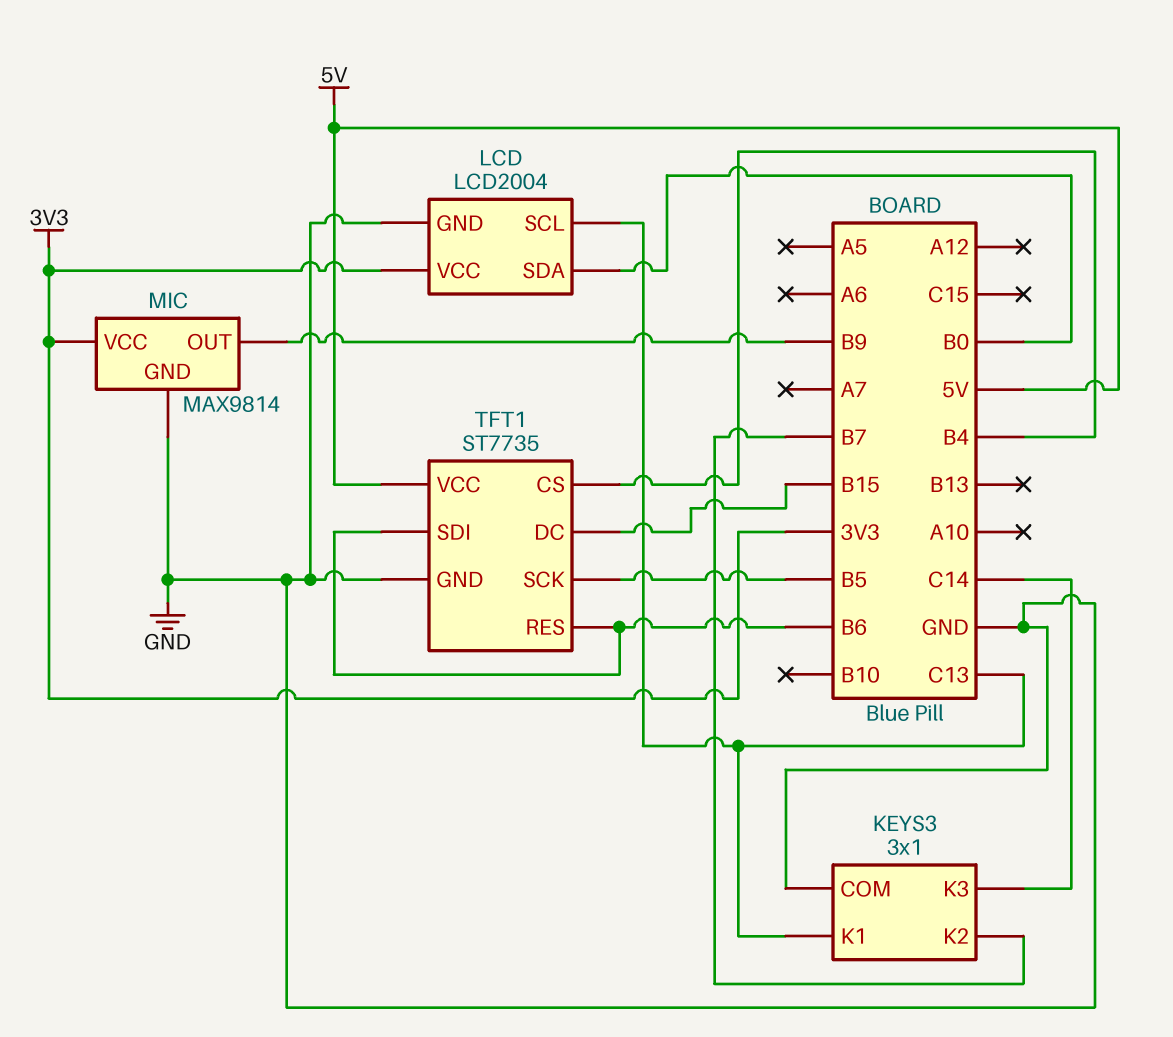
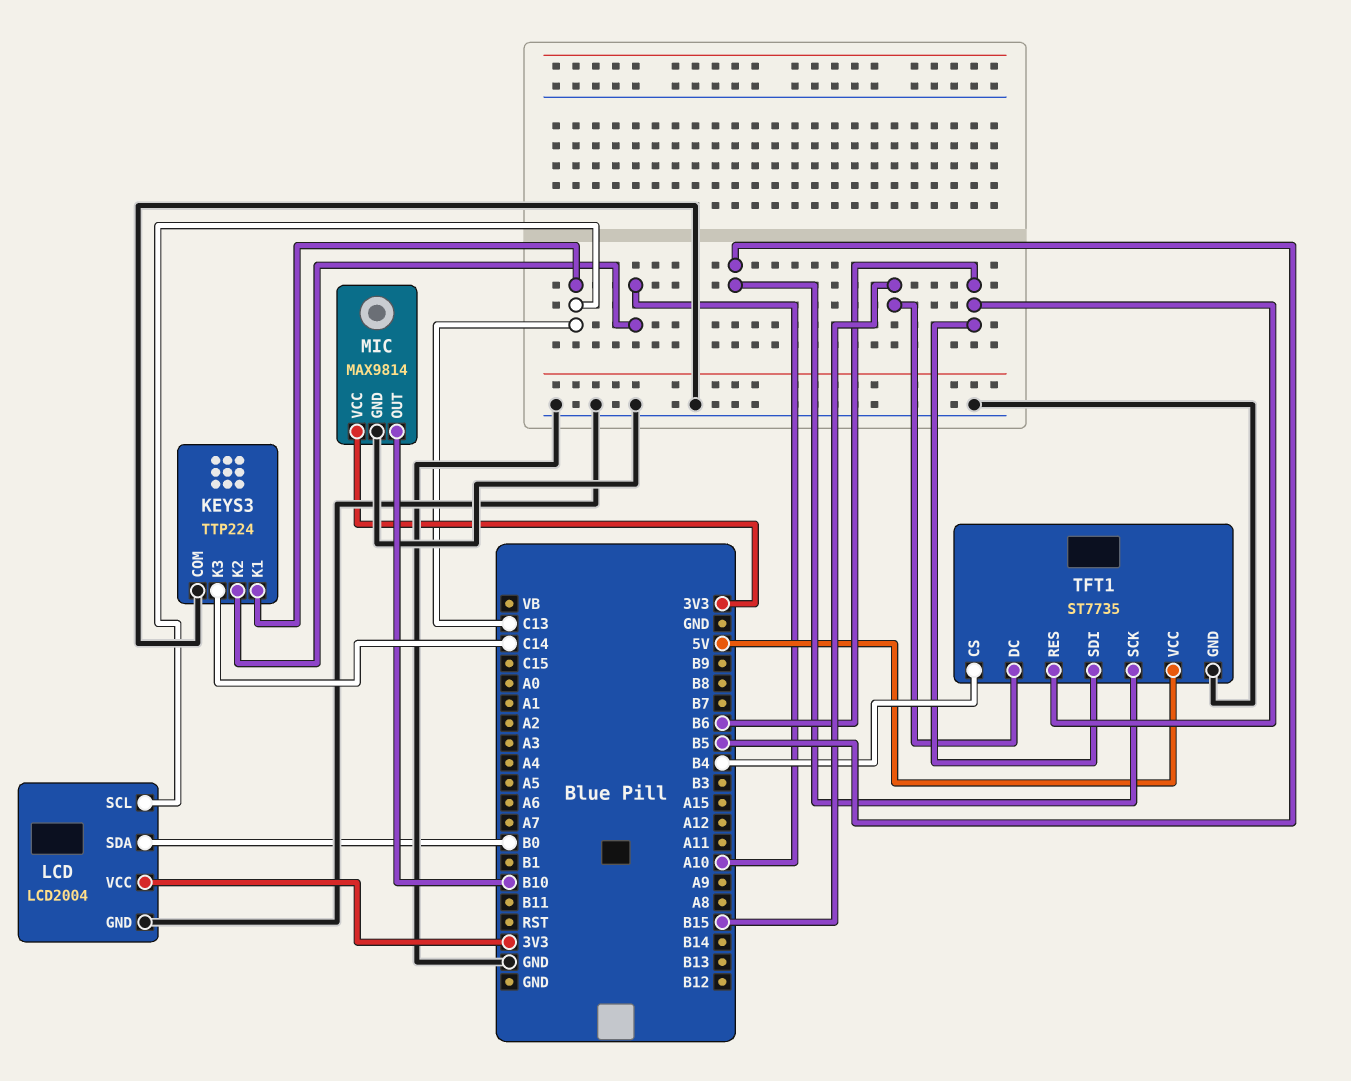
KEYS3: 3x1 -> TTP224
KEYS3 pin K2: B7 -> A10
MIC pin OUT: B9 -> B10

